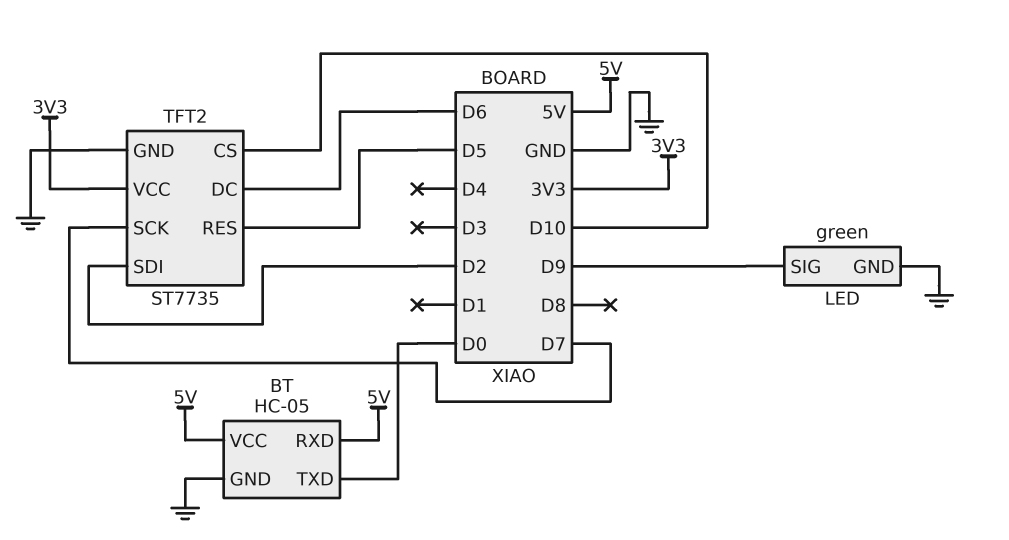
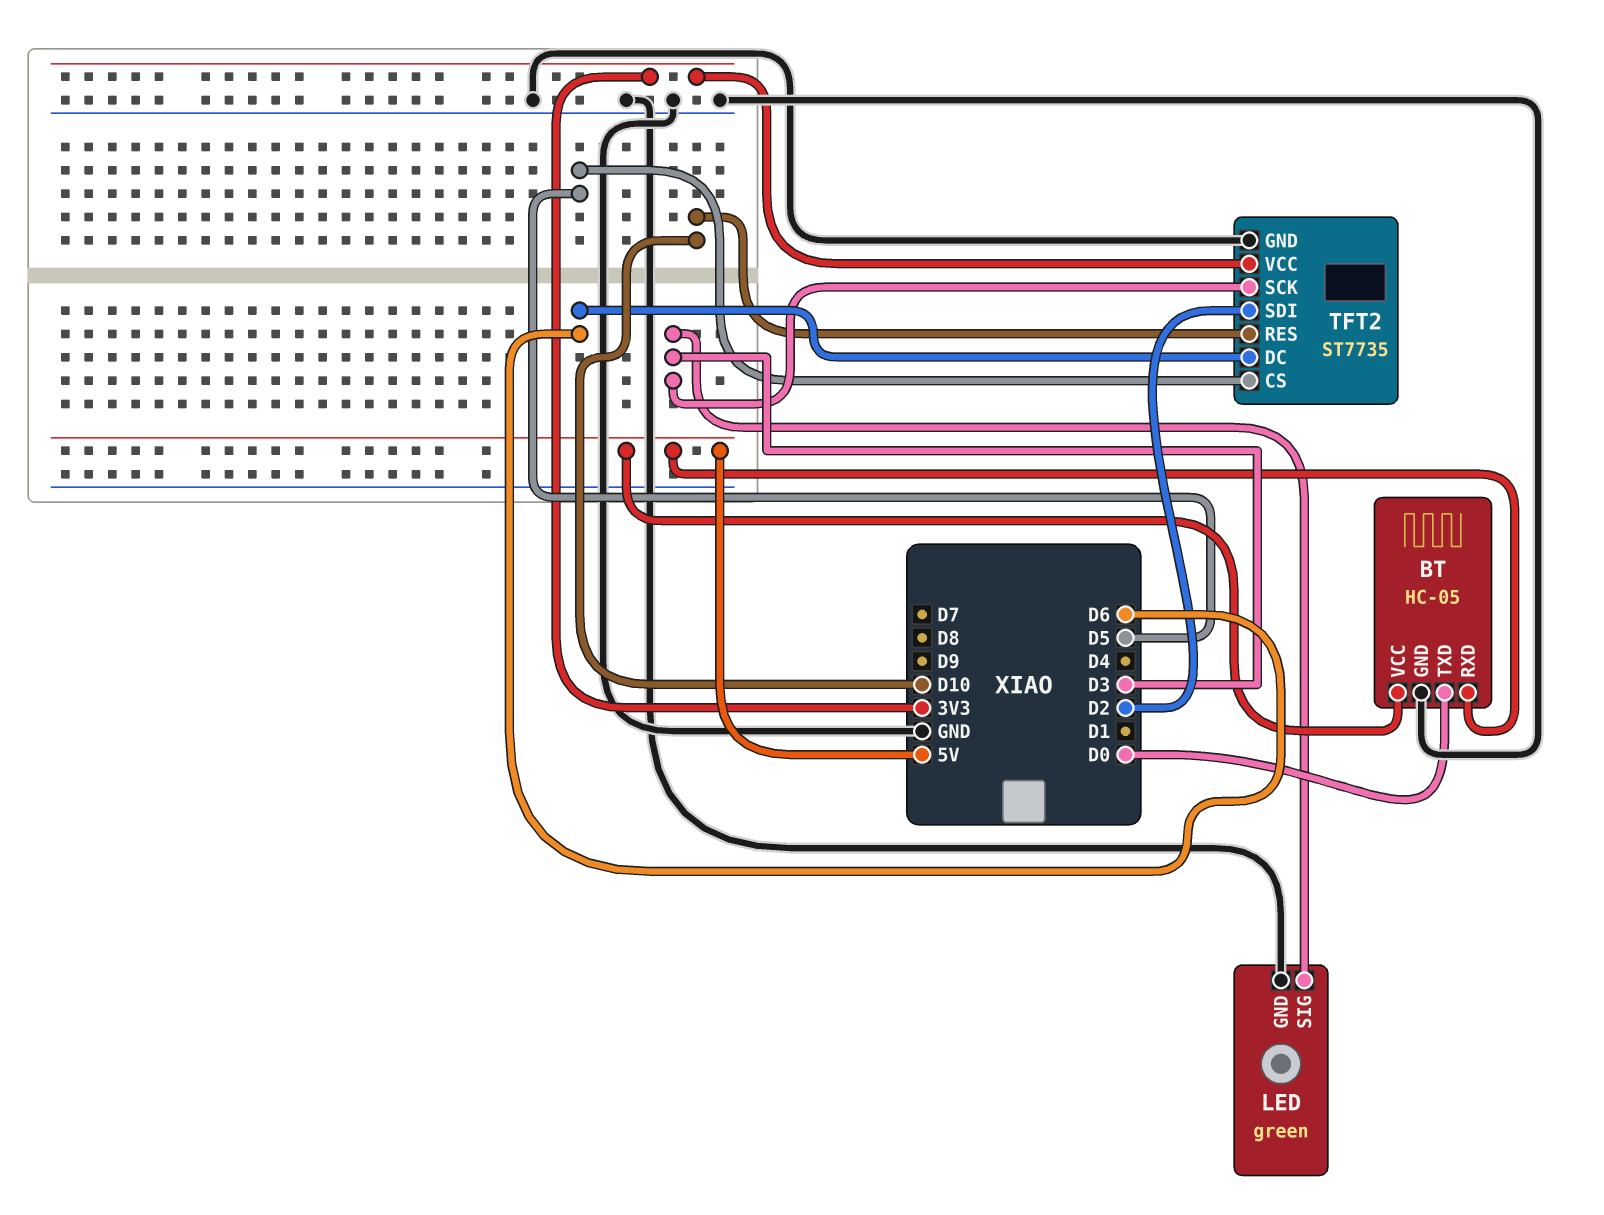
LED pin SIG: D9 -> D3
TFT2 pin CS: D10 -> D5
TFT2 pin RES: D5 -> D10
TFT2 pin SCK: D7 -> D3

